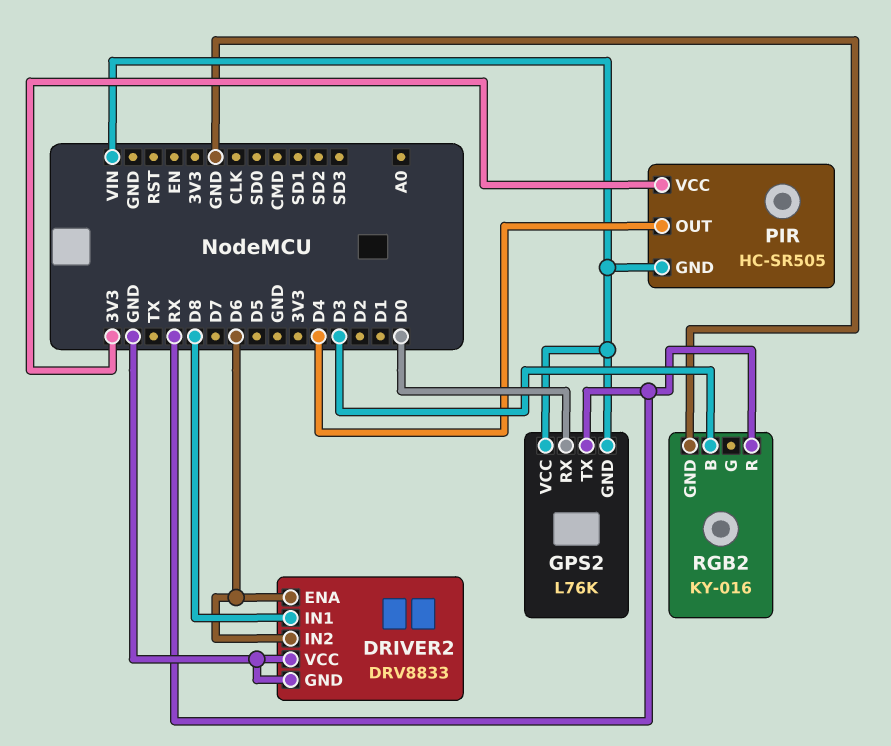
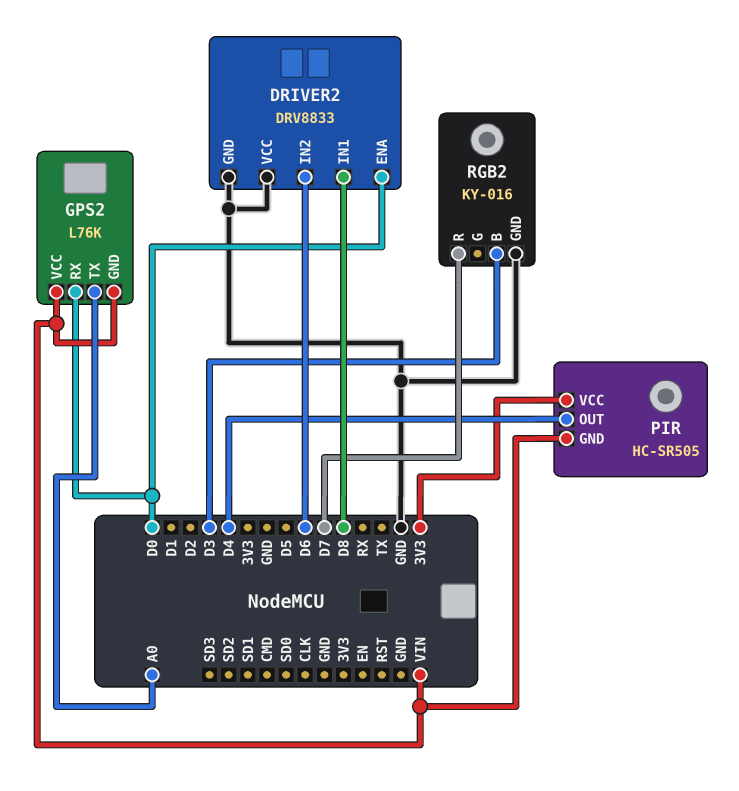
DRIVER2 pin ENA: D6 -> D0
GPS2 pin TX: RX -> A0
RGB2 pin R: RX -> D7

